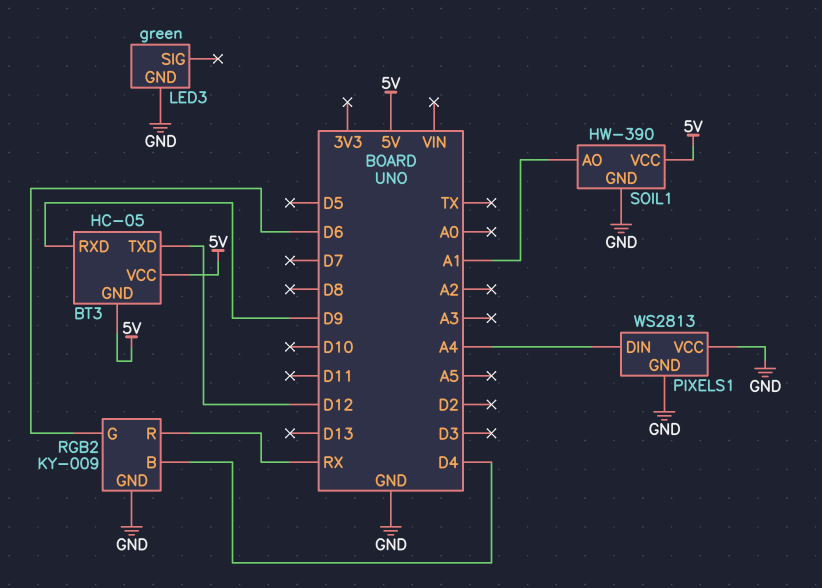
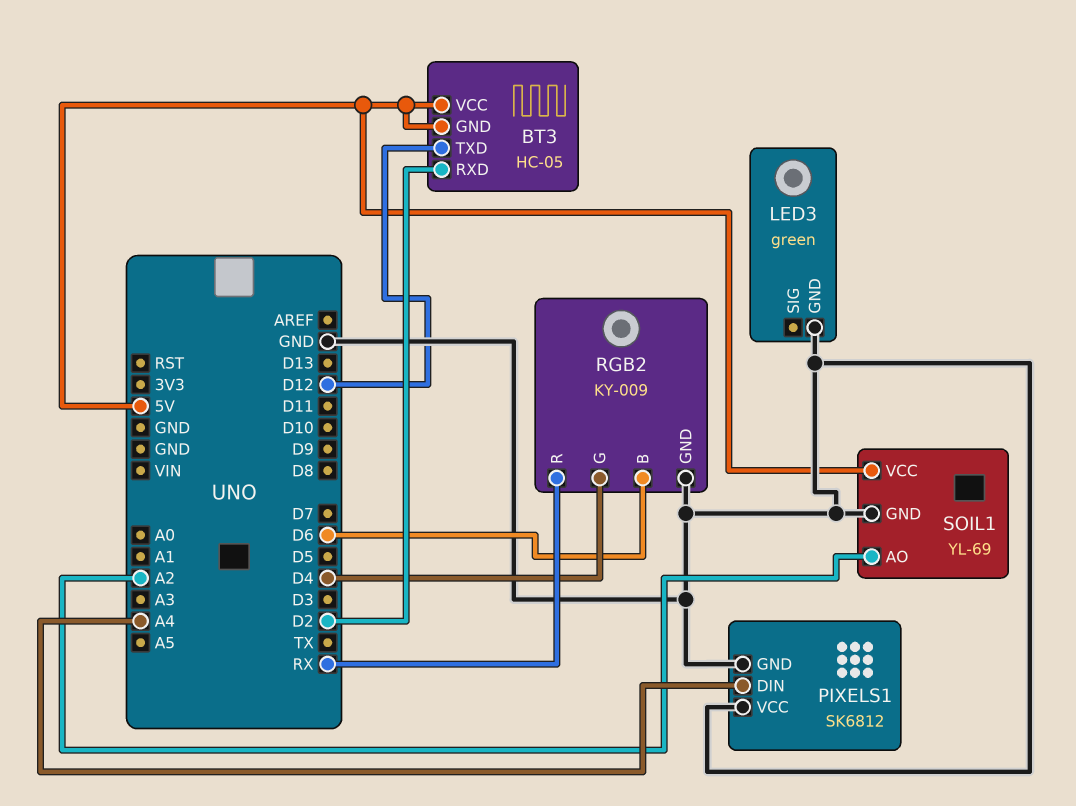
BT3 pin RXD: D9 -> D2
PIXELS1: WS2813 -> SK6812
RGB2 pin B: D4 -> D6
RGB2 pin G: D6 -> D4
SOIL1: HW-390 -> YL-69
SOIL1 pin AO: A1 -> A2

